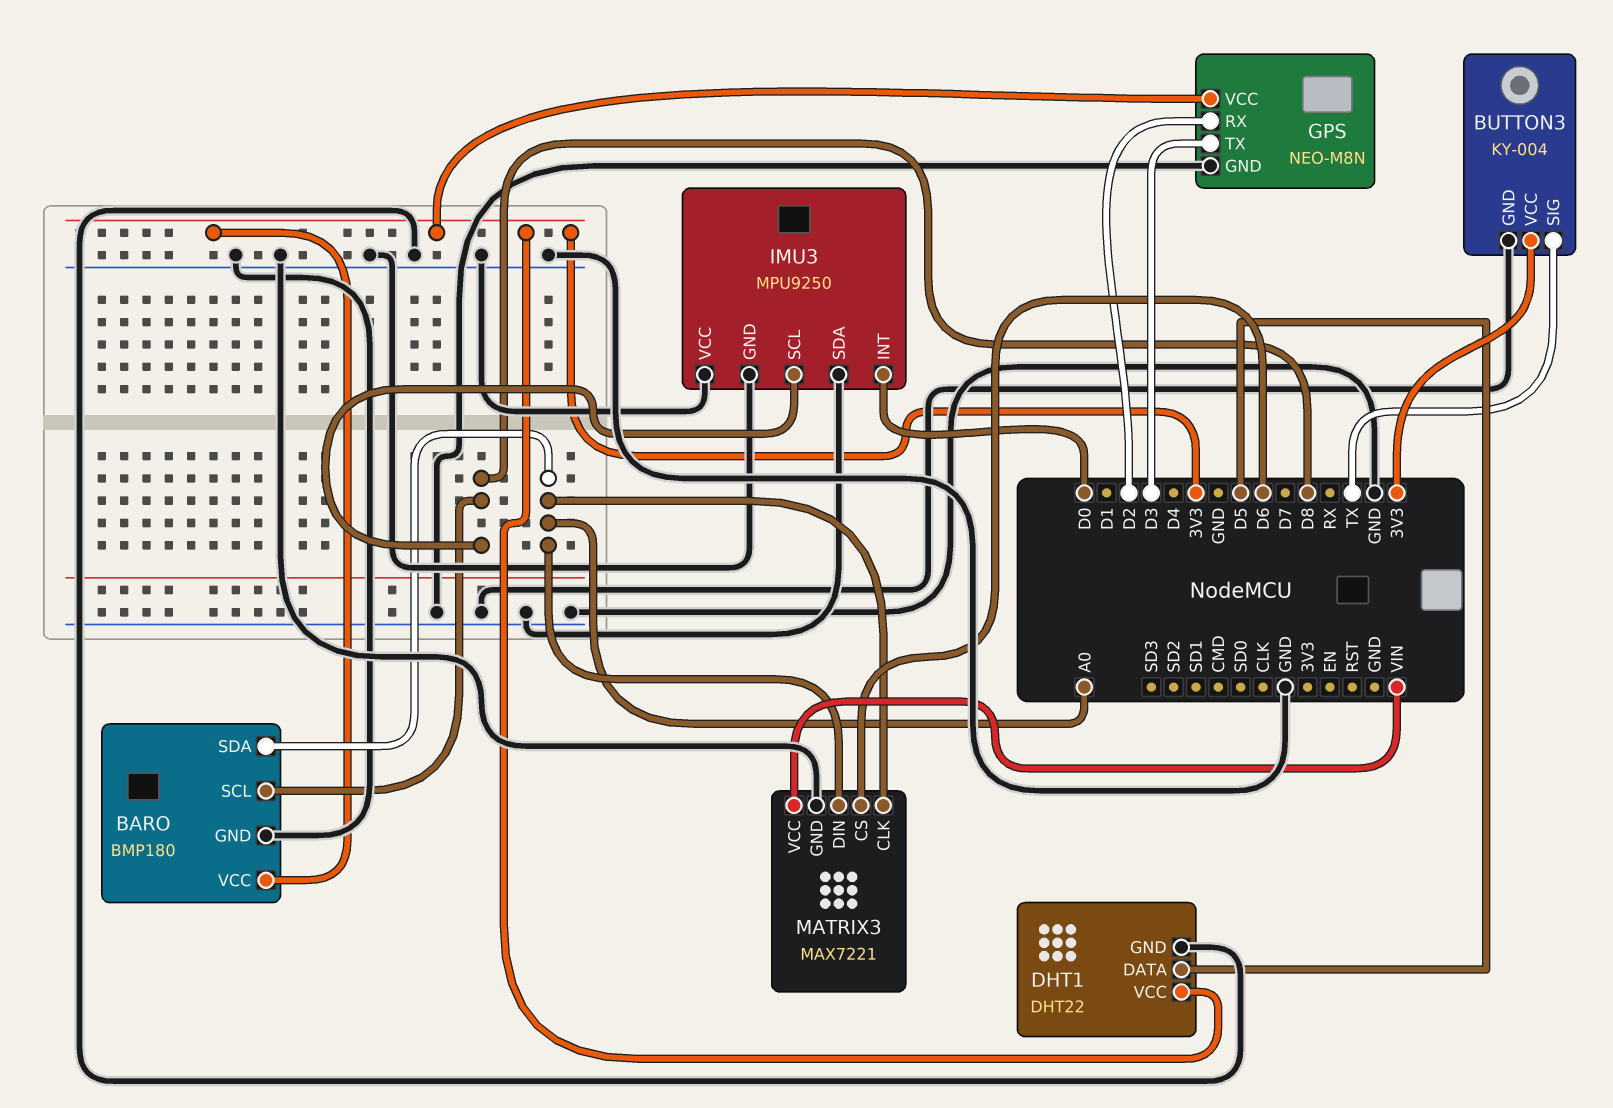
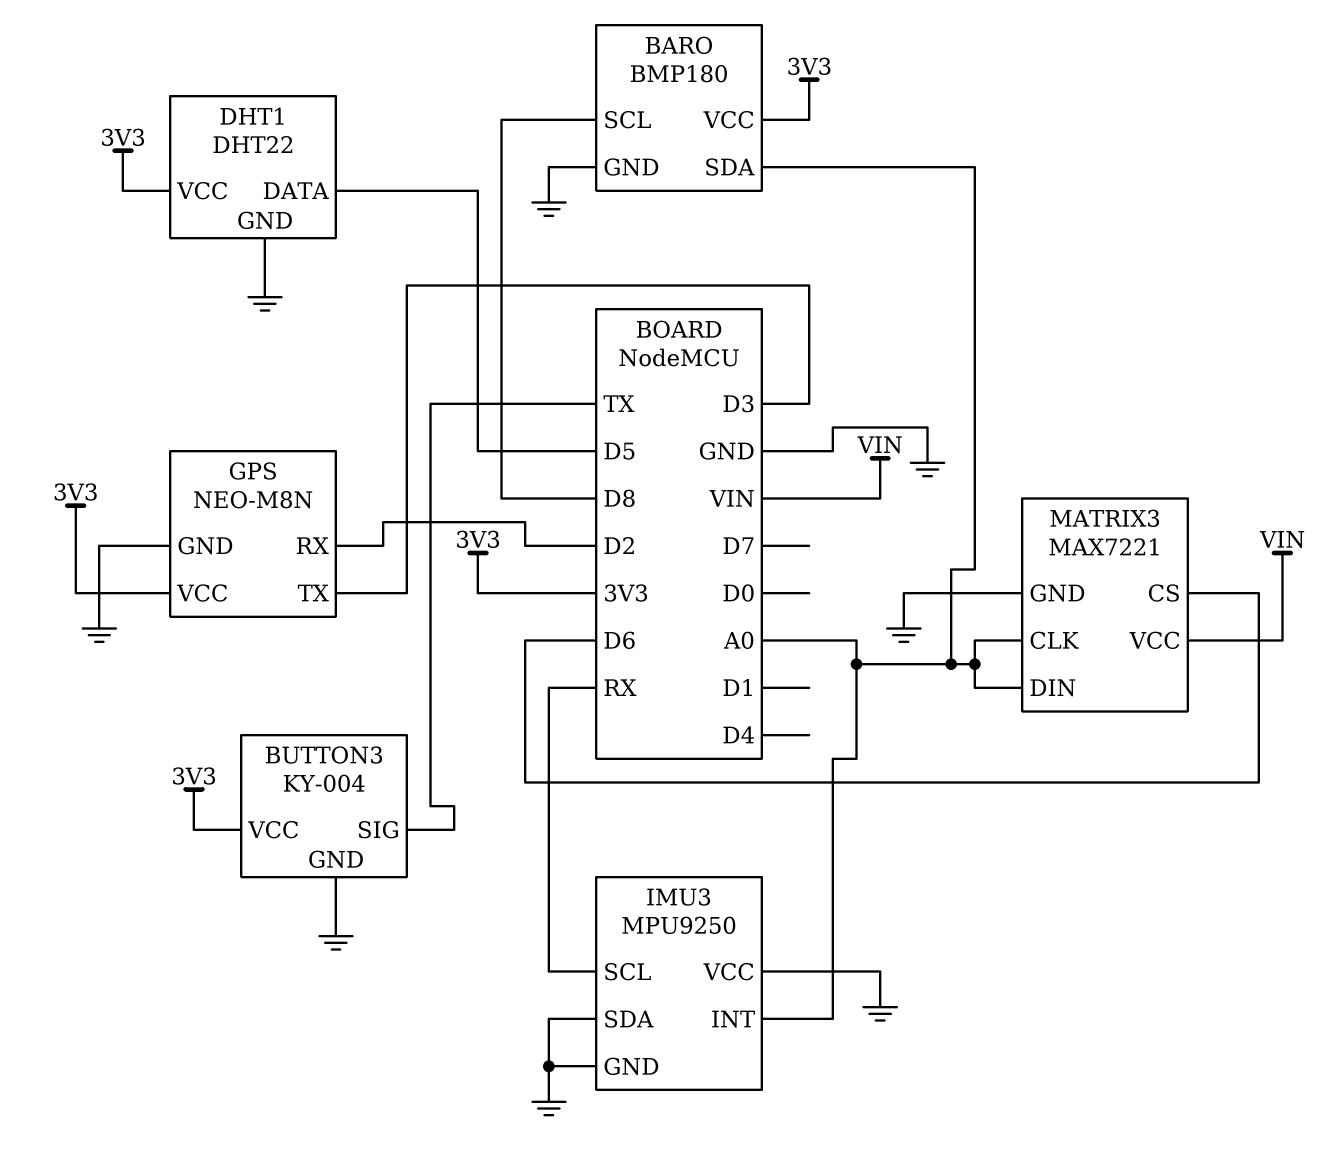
IMU3 pin INT: D0 -> A0
IMU3 pin SCL: D8 -> RX

